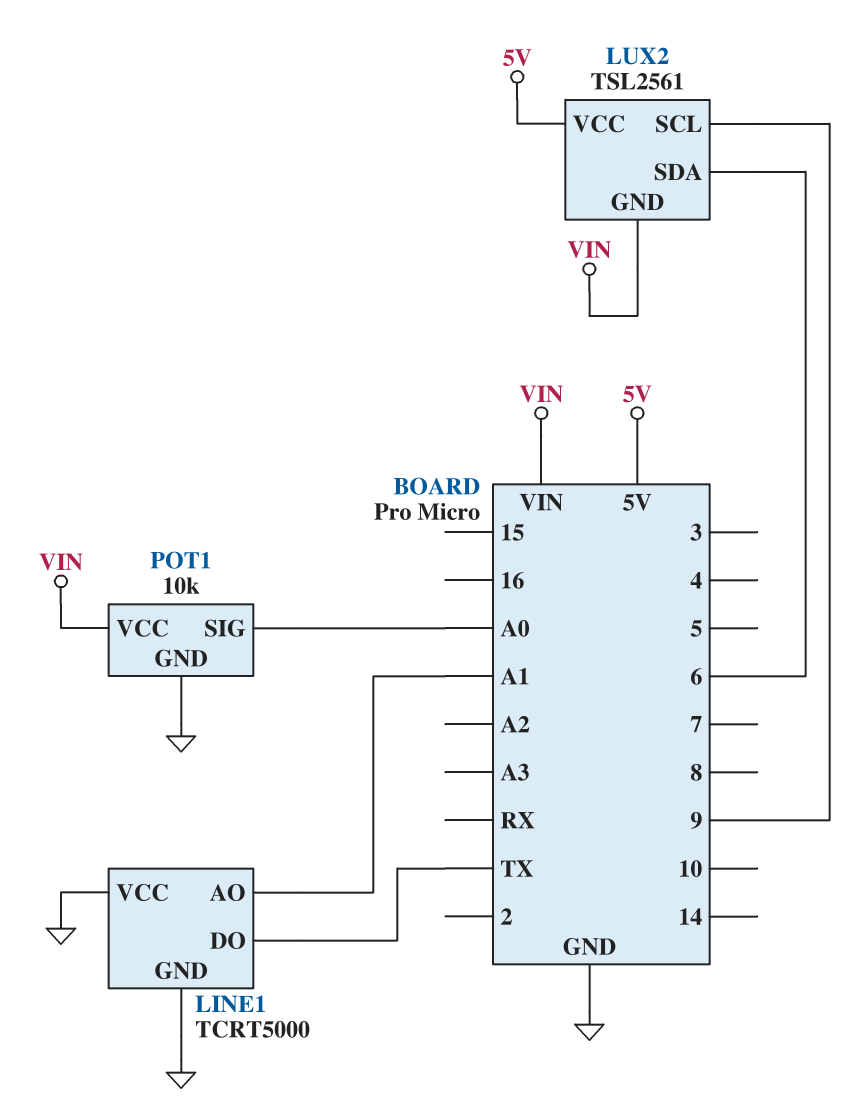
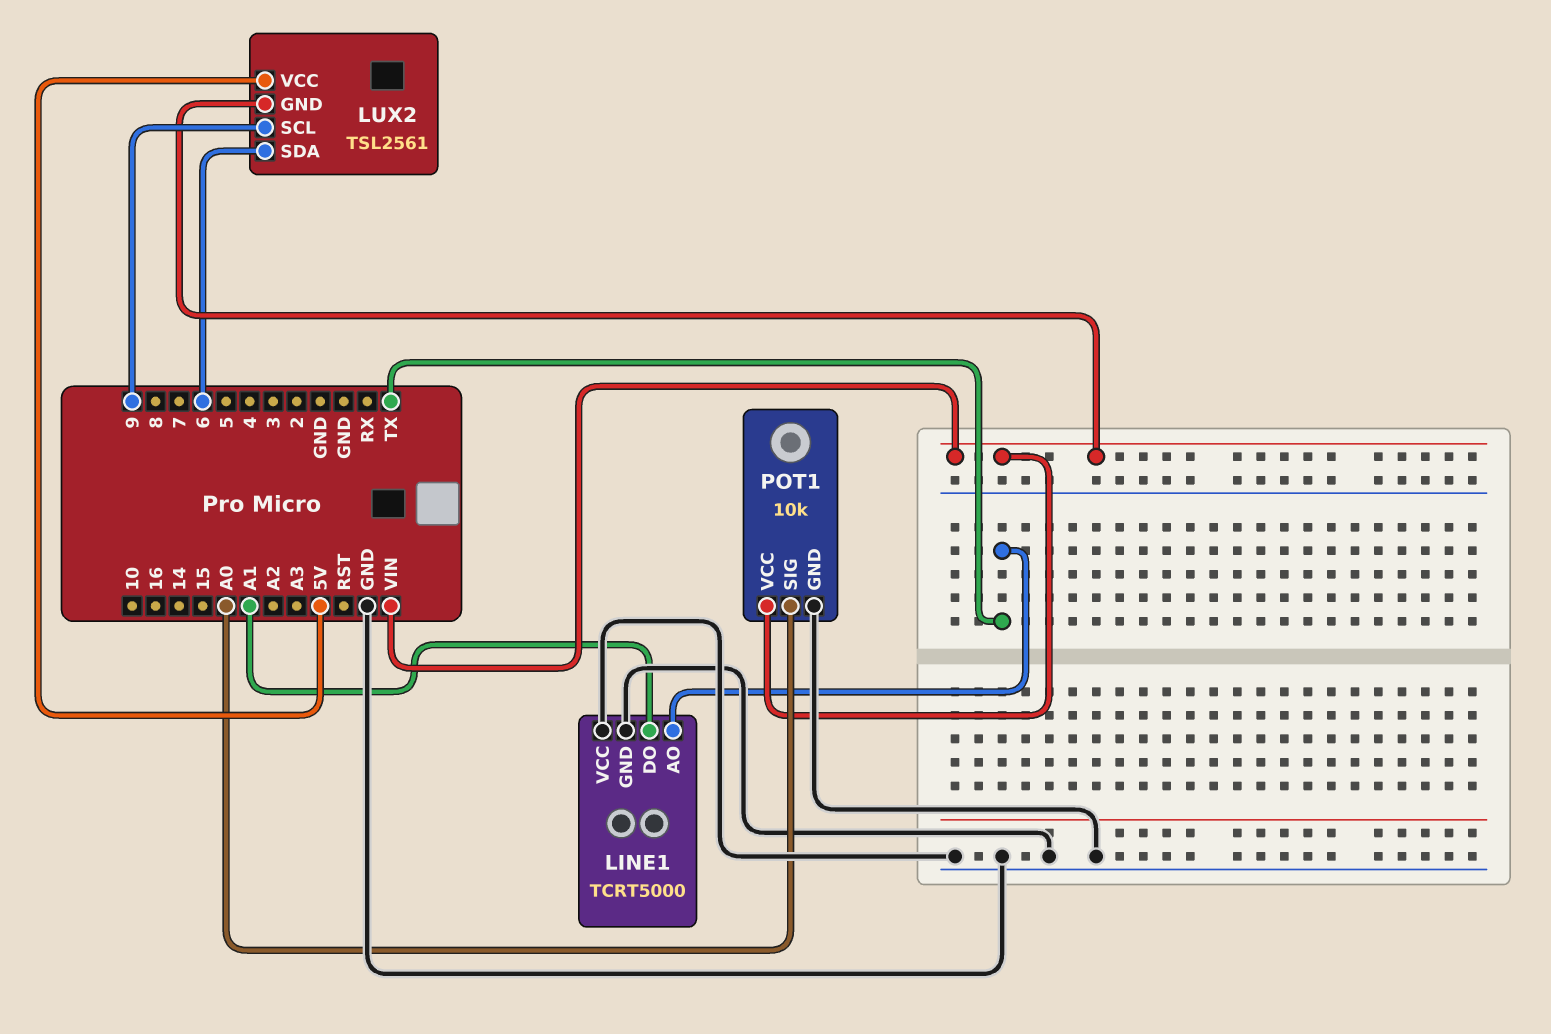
LINE1 pin AO: A1 -> TX
LINE1 pin DO: TX -> A1

